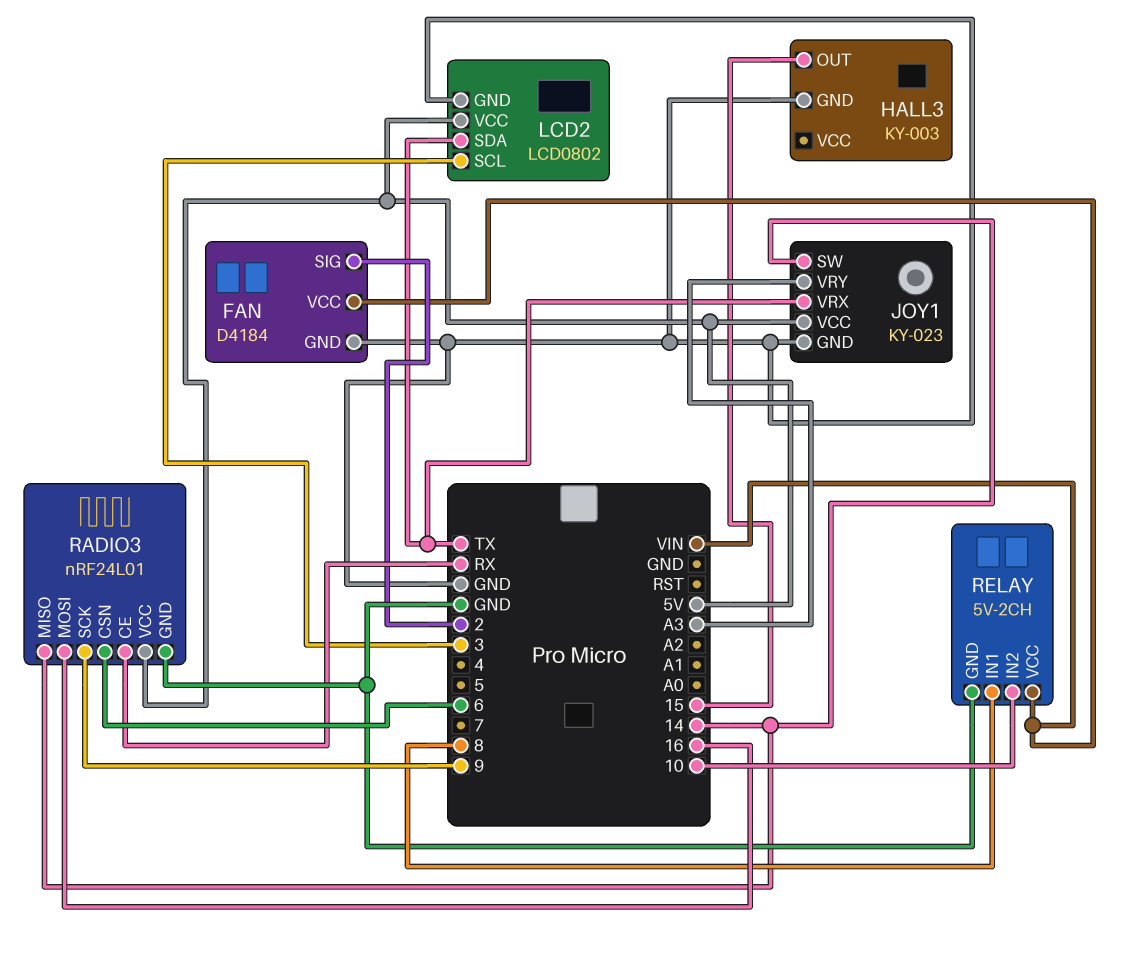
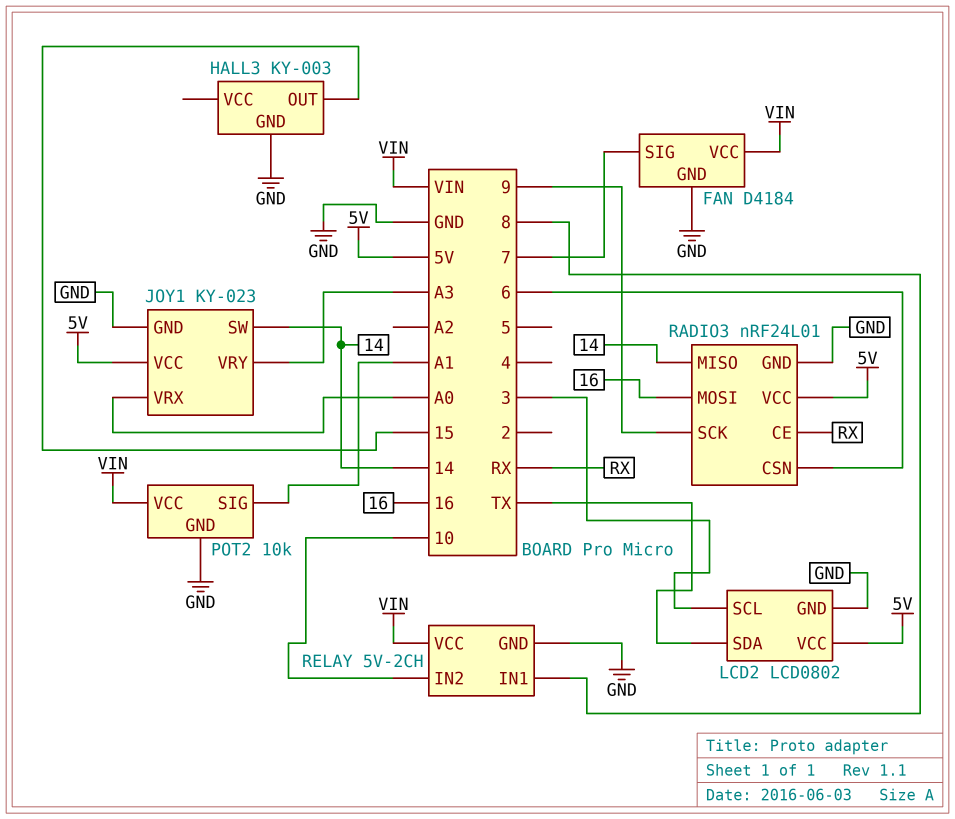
FAN pin SIG: 2 -> 7
JOY1 pin VRX: TX -> A0
POT2: none -> 10k
POT2 pin GND: none -> GND
POT2 pin SIG: none -> A1
POT2 pin VCC: none -> VIN

